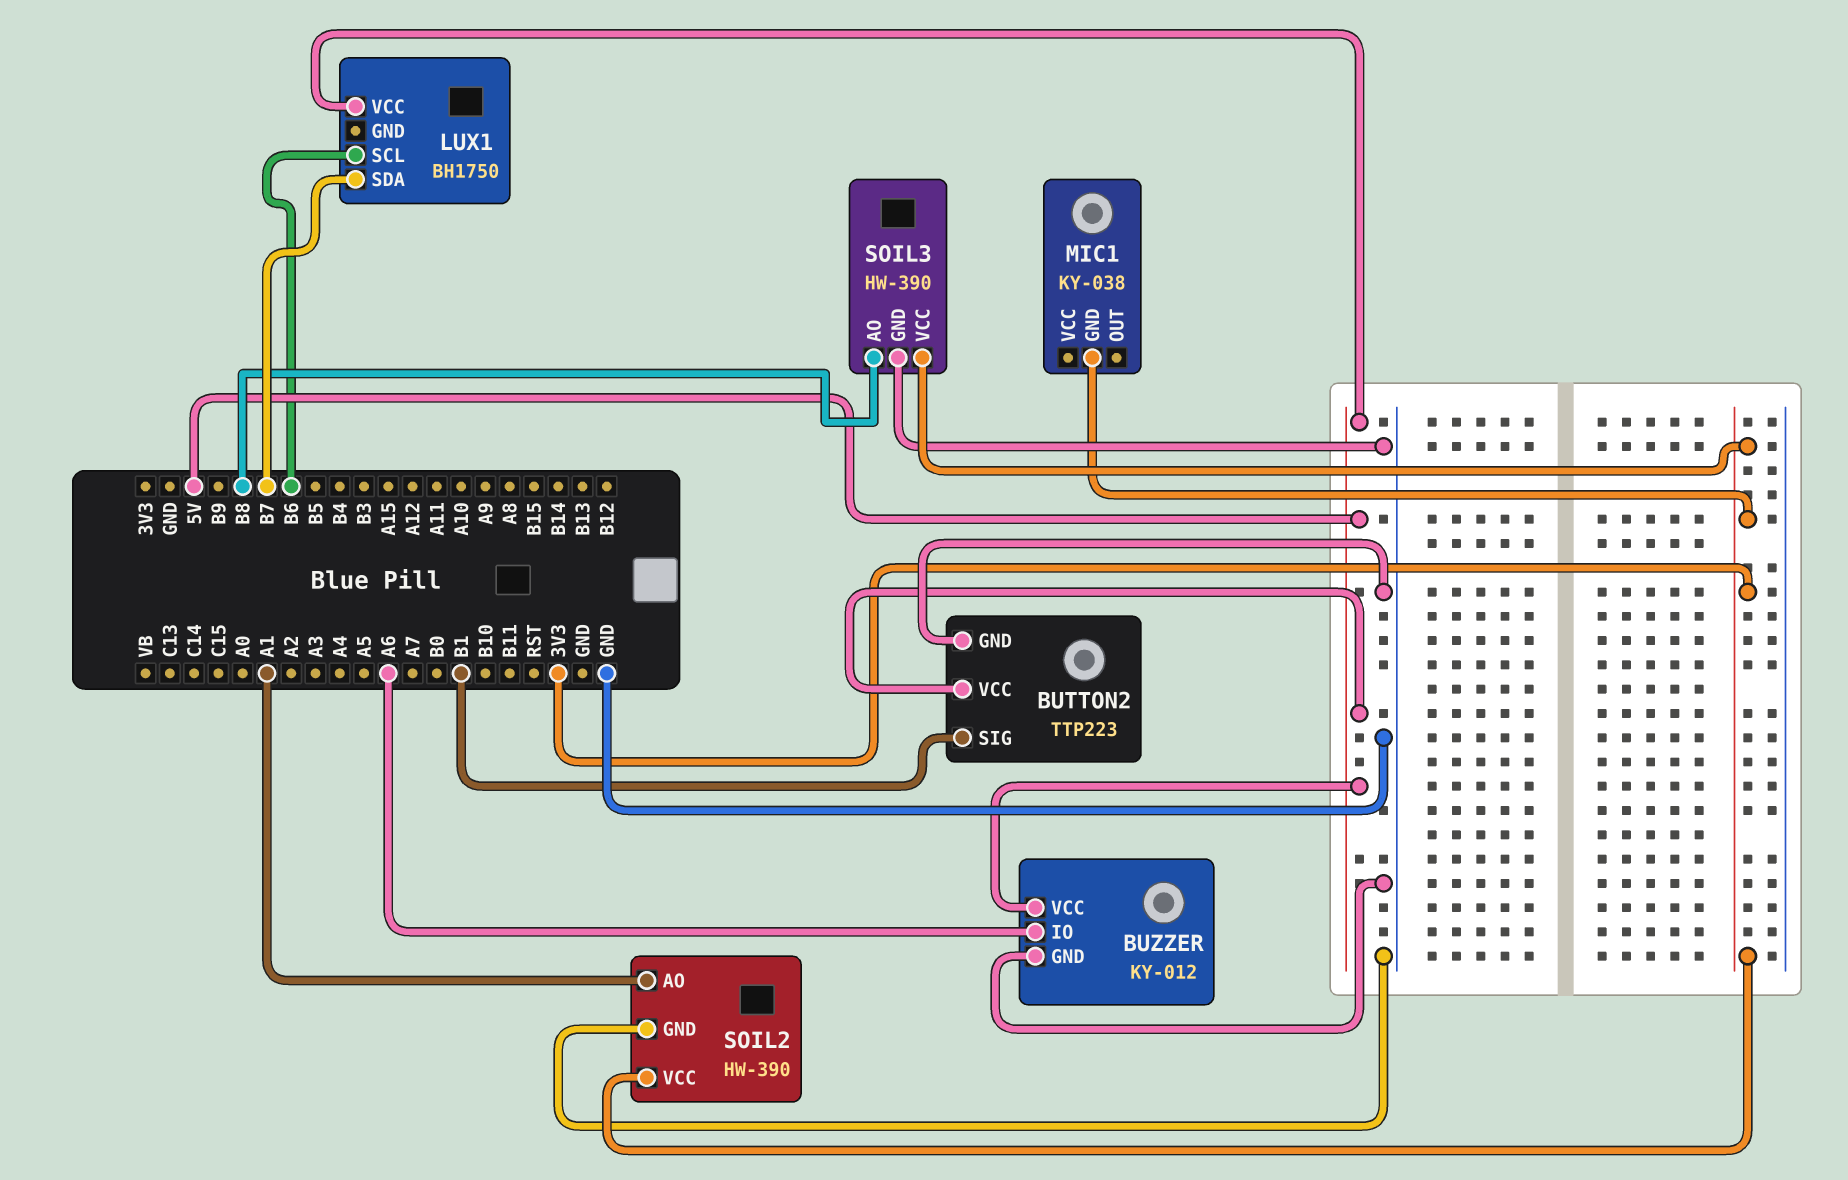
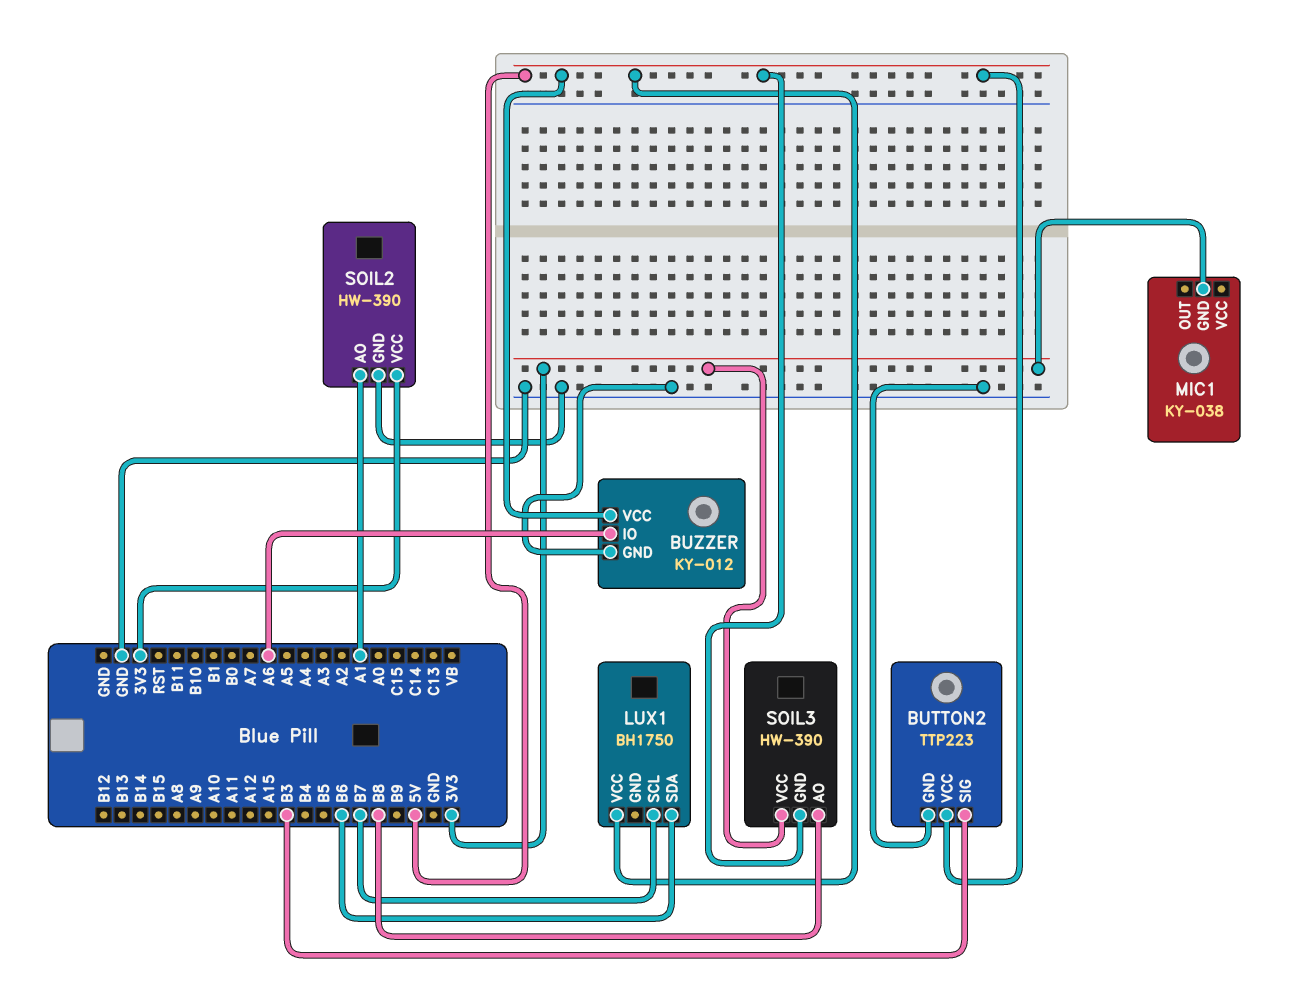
BUTTON2 pin SIG: B1 -> B3
LUX1 pin SCL: B6 -> B7
LUX1 pin SDA: B7 -> B6
SOIL3 pin GND: GND -> 5V

